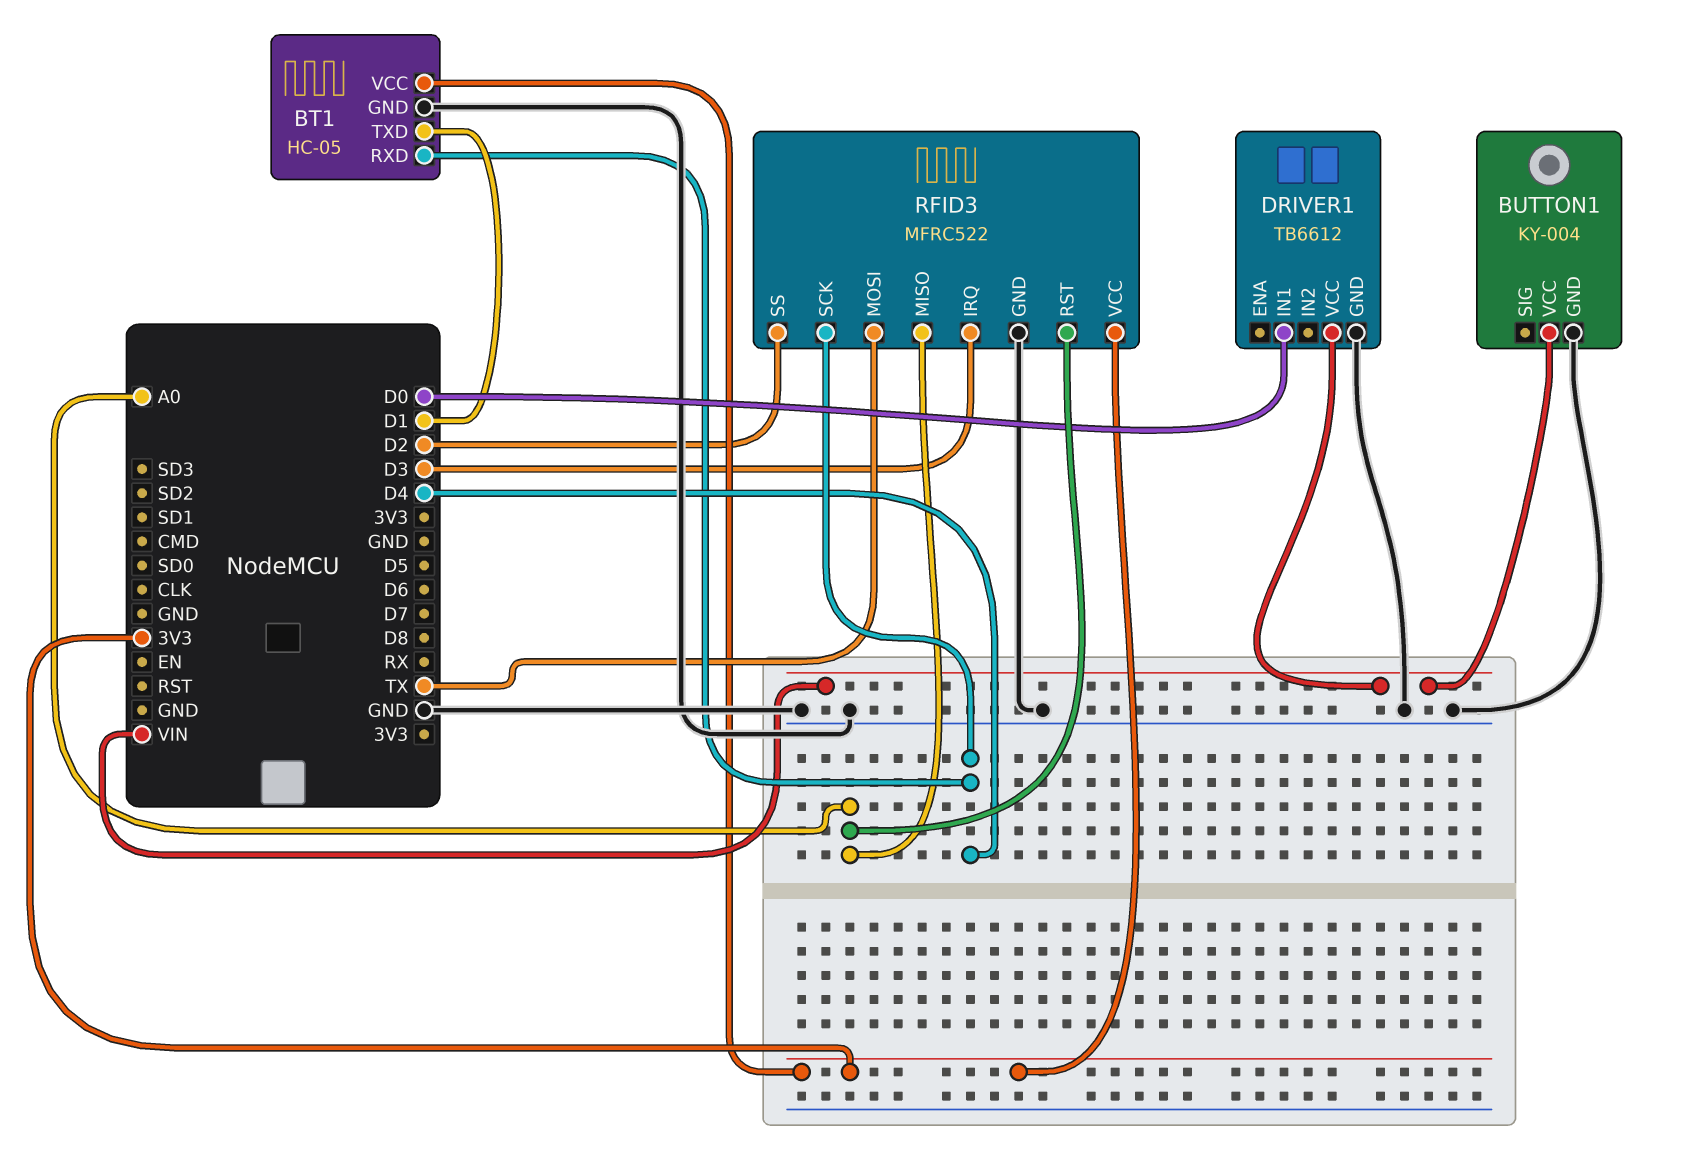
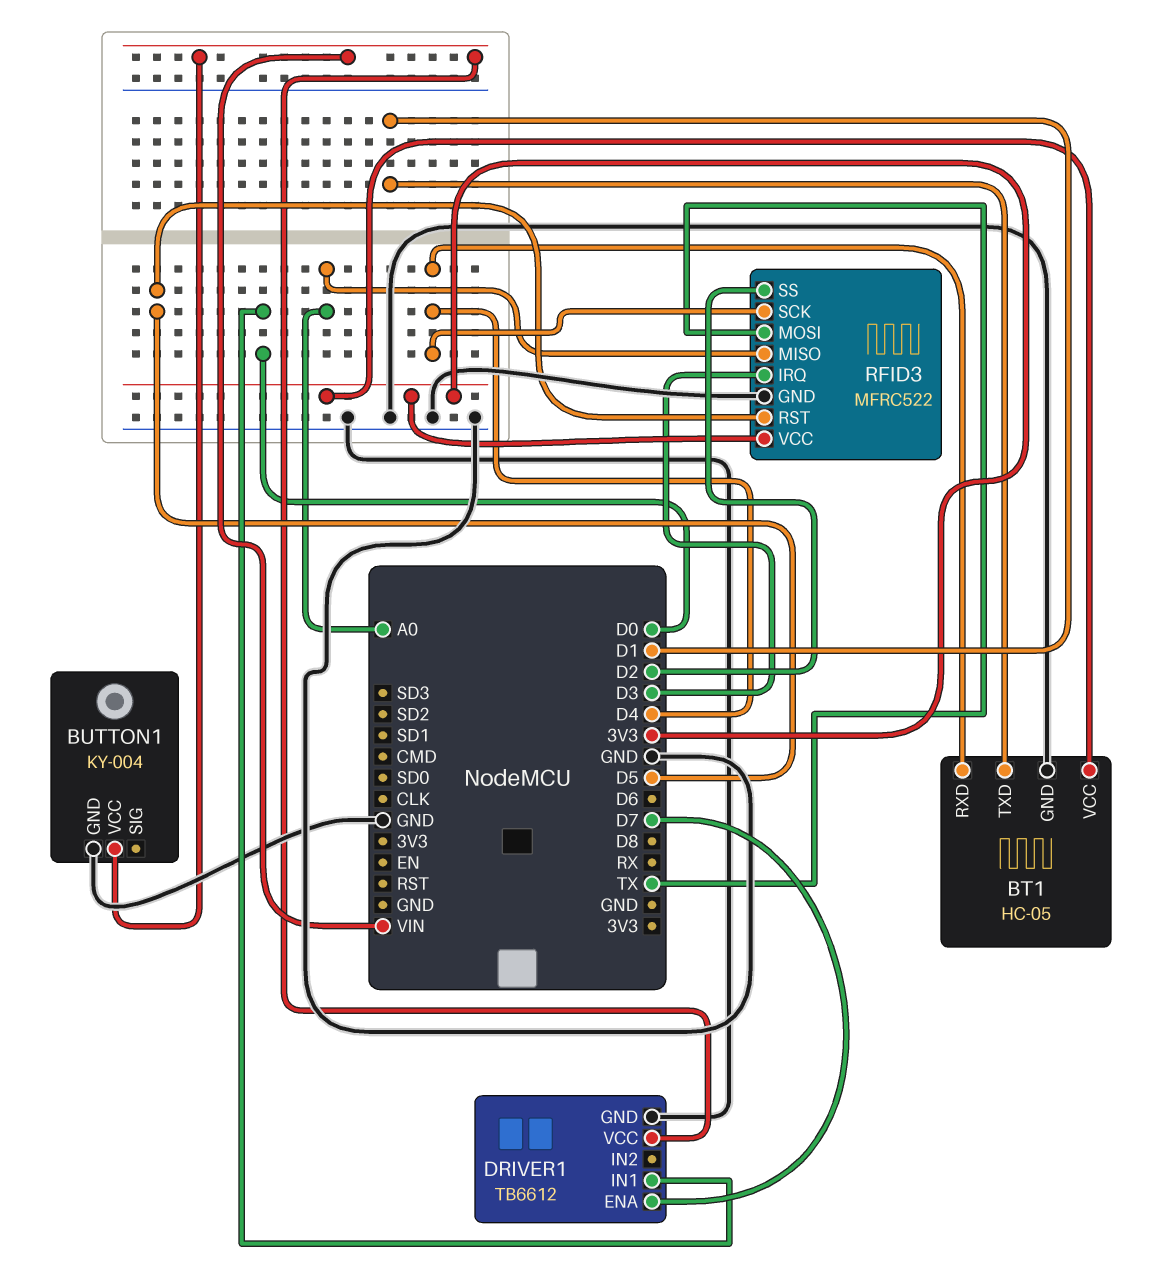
DRIVER1 pin ENA: none -> D7
RFID3 pin RST: A0 -> D5

